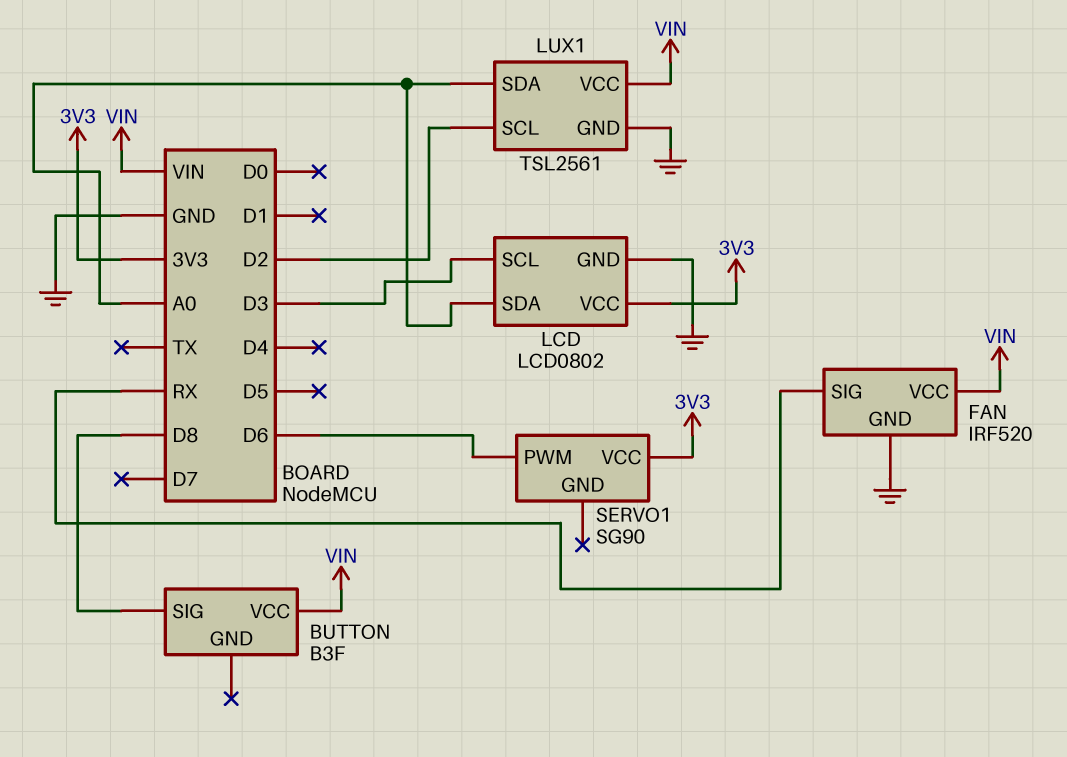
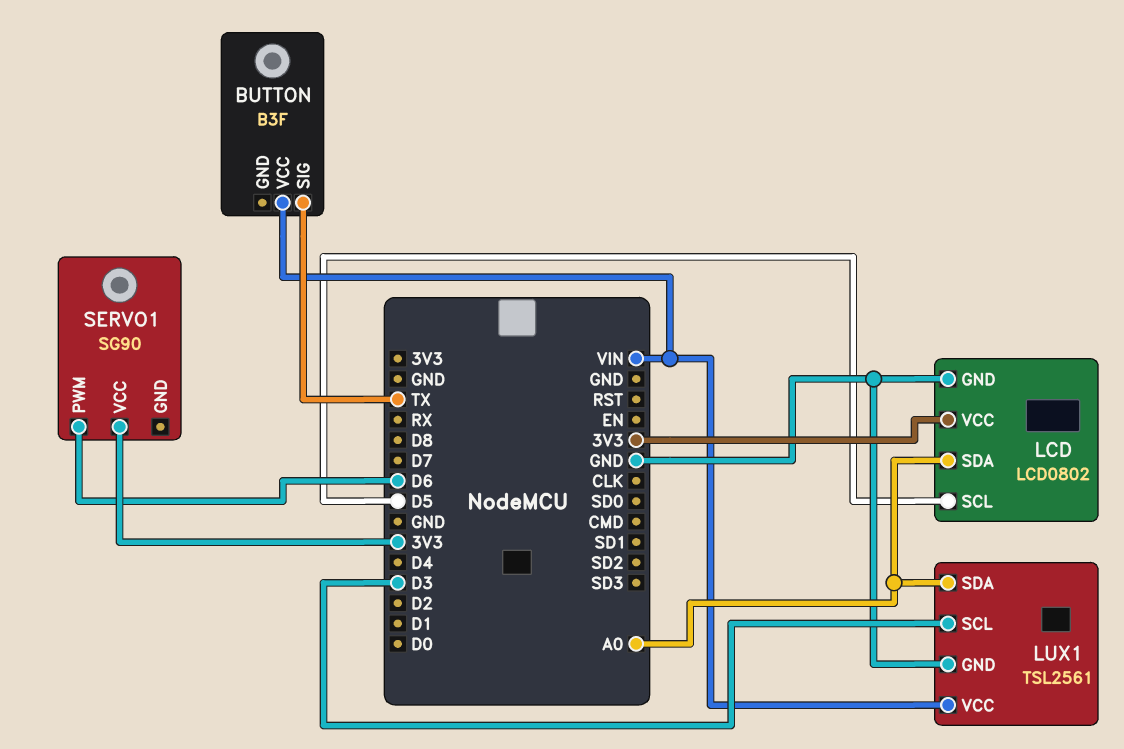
BUTTON pin SIG: D8 -> TX
FAN: IRF520 -> none
FAN pin GND: GND -> none
FAN pin SIG: RX -> none
FAN pin VCC: VIN -> none
LCD pin SCL: D3 -> D5
LUX1 pin SCL: D2 -> D3

